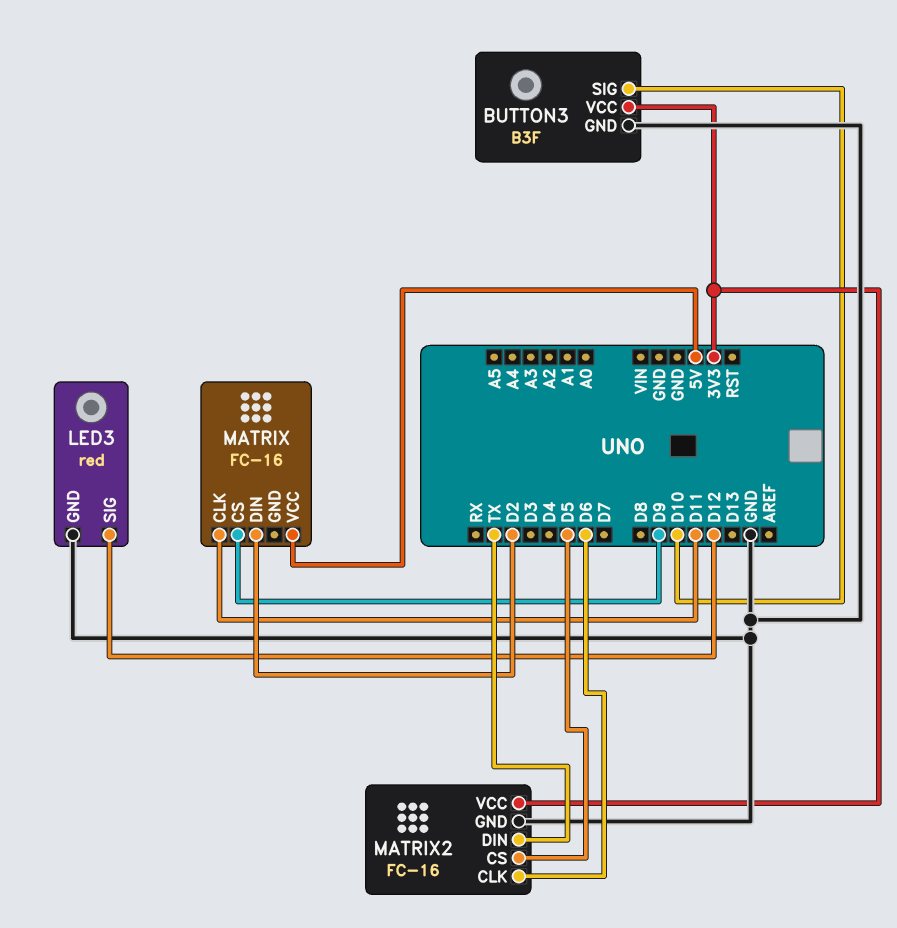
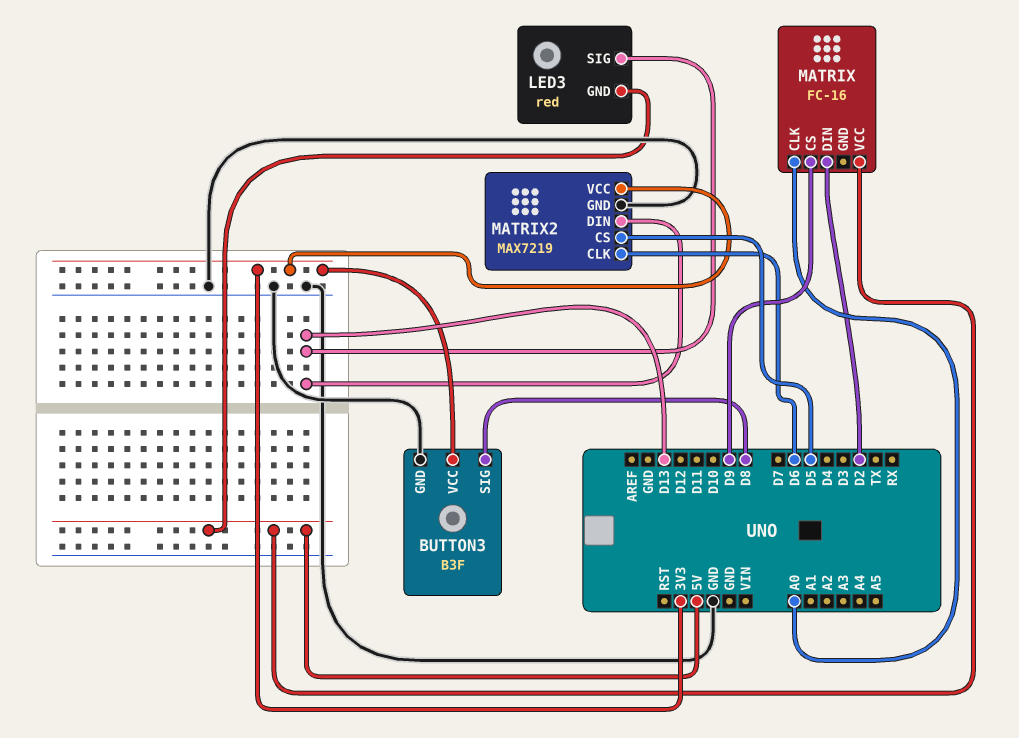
BUTTON3 pin SIG: D10 -> D8
LED3 pin GND: GND -> 5V
LED3 pin SIG: D12 -> D13
MATRIX pin CLK: D11 -> A0
MATRIX2: FC-16 -> MAX7219
MATRIX2 pin DIN: TX -> D13

